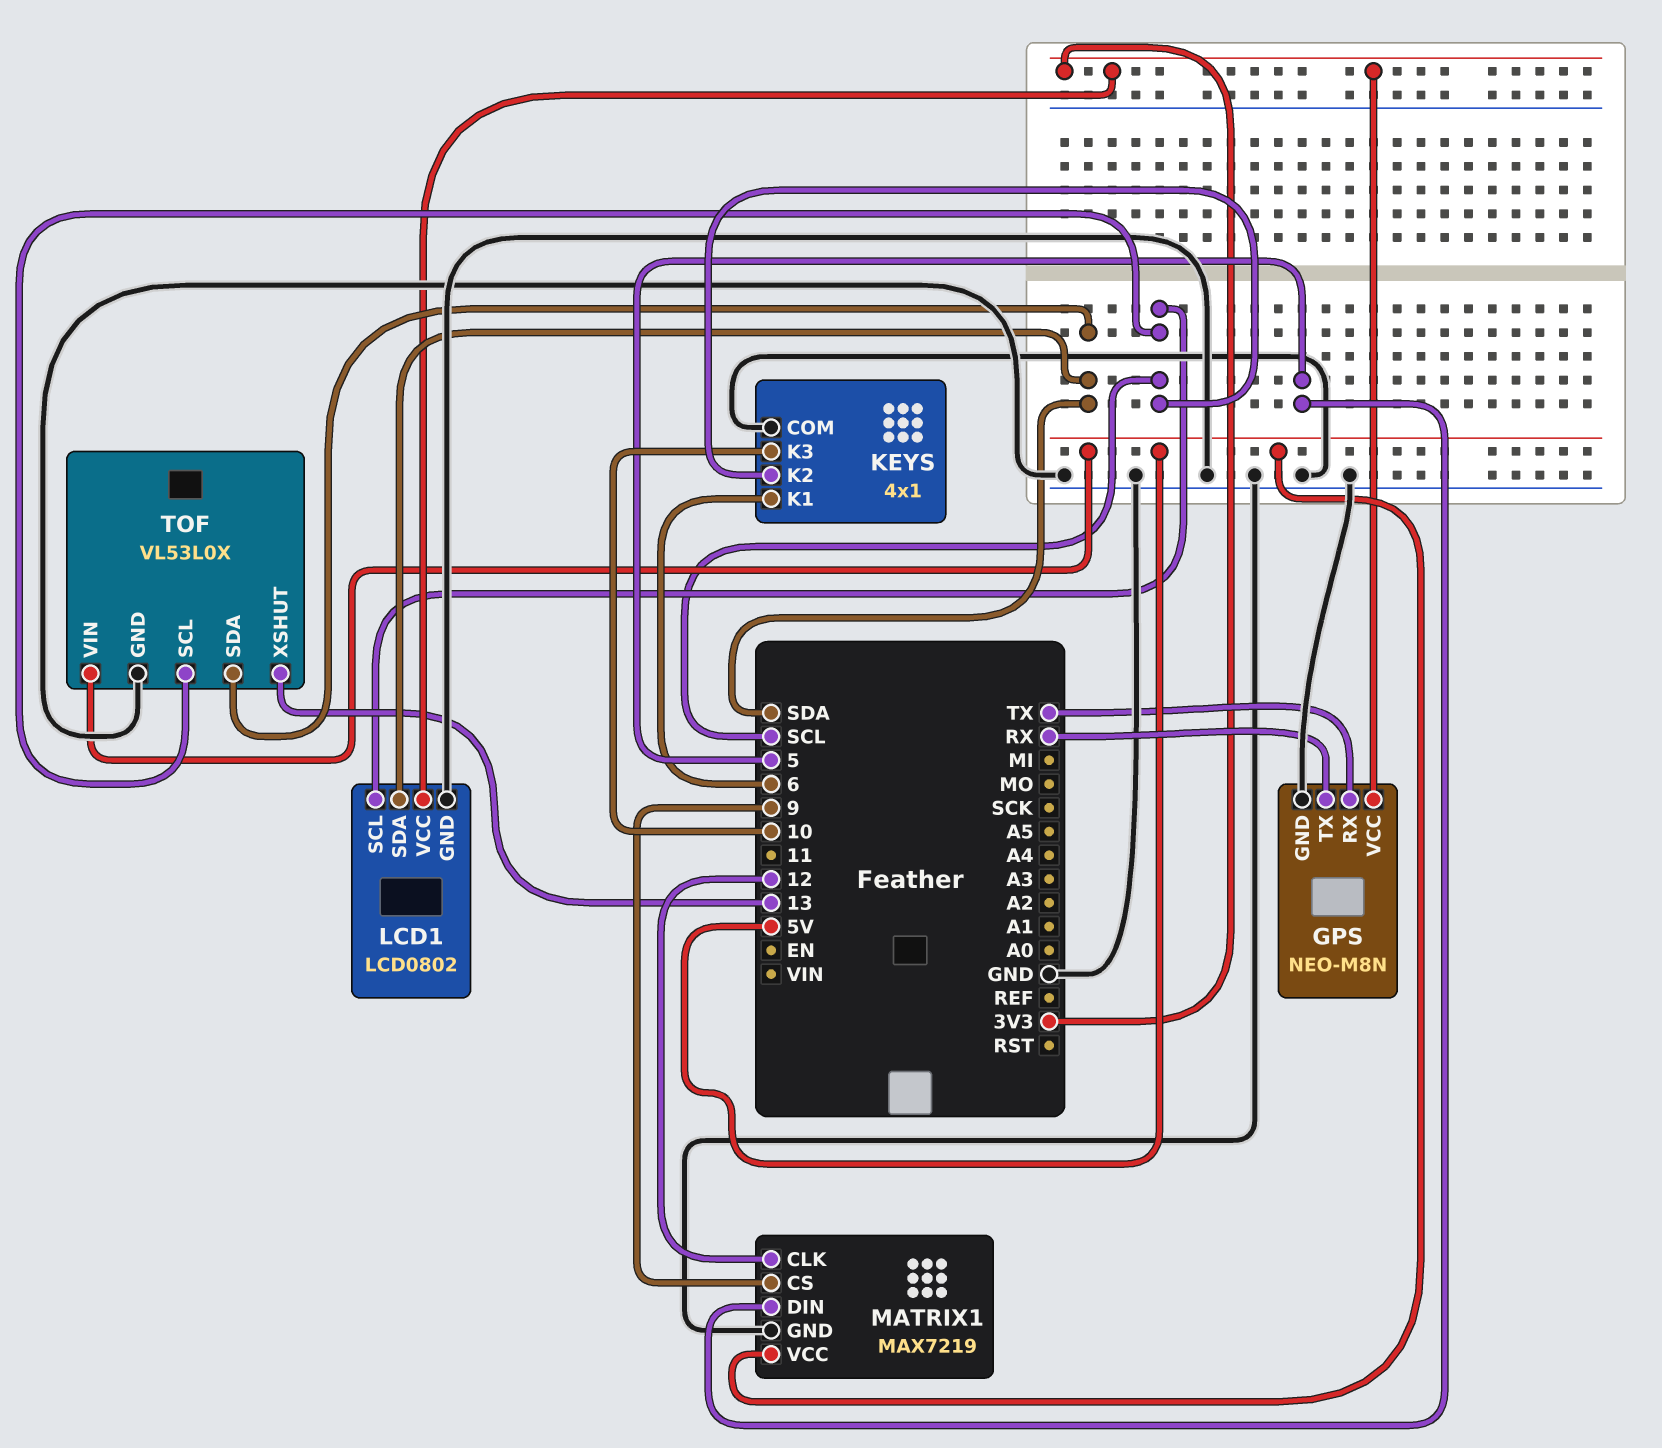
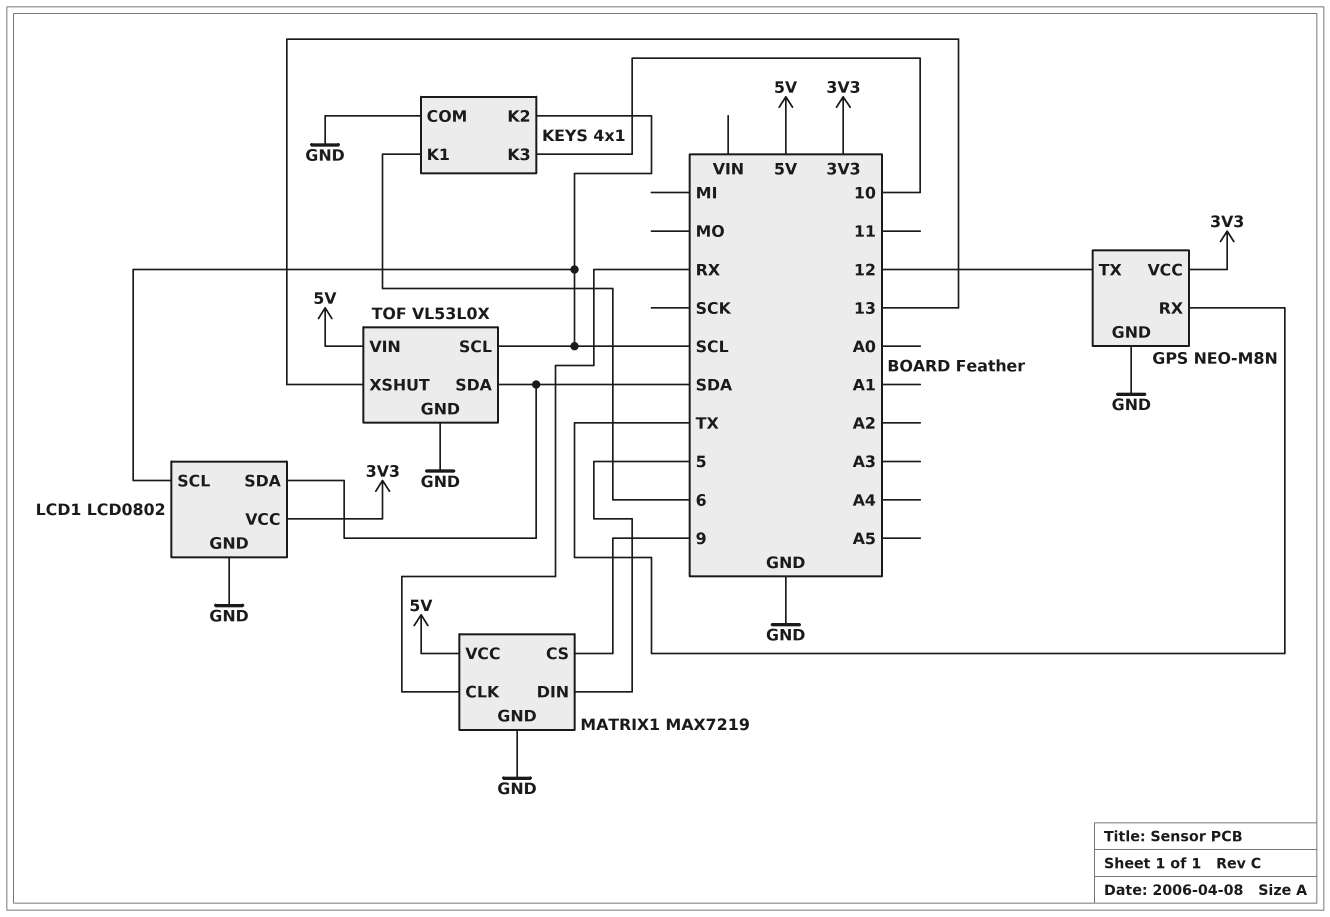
GPS pin TX: RX -> 12
MATRIX1 pin CLK: 12 -> RX

